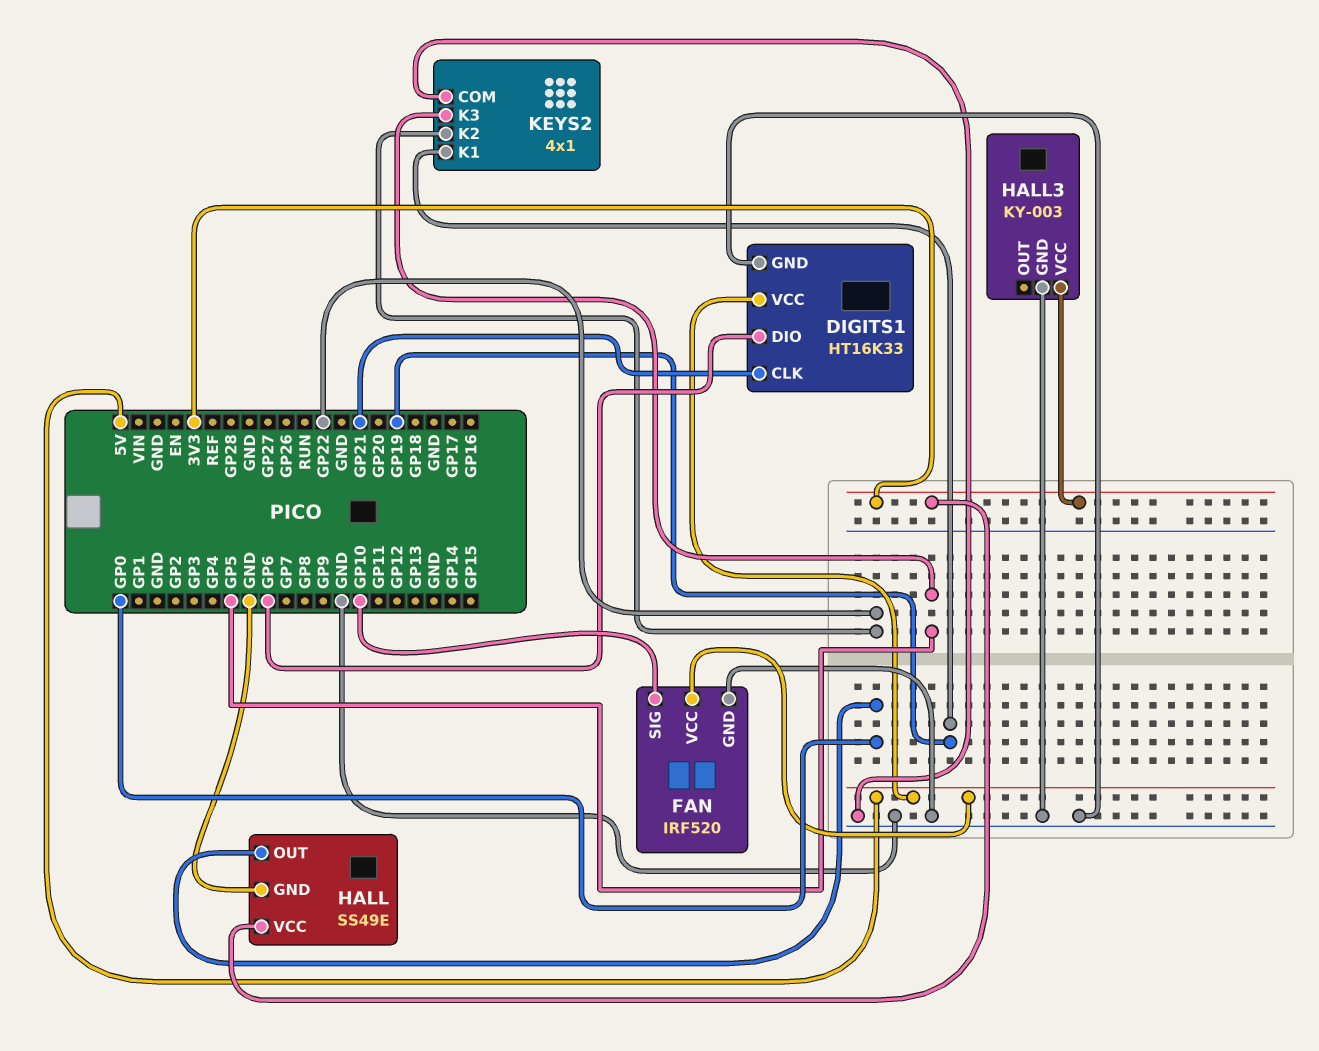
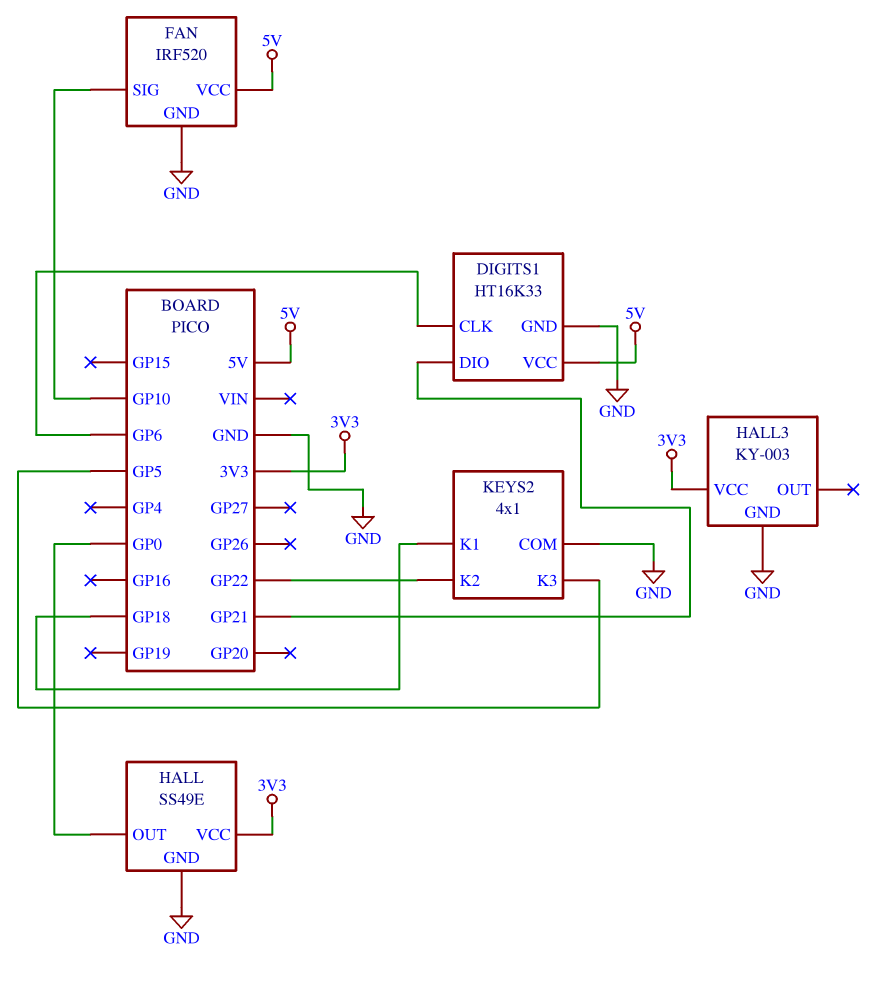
DIGITS1 pin CLK: GP21 -> GP6
DIGITS1 pin DIO: GP6 -> GP21
KEYS2 pin K1: GP19 -> GP18

